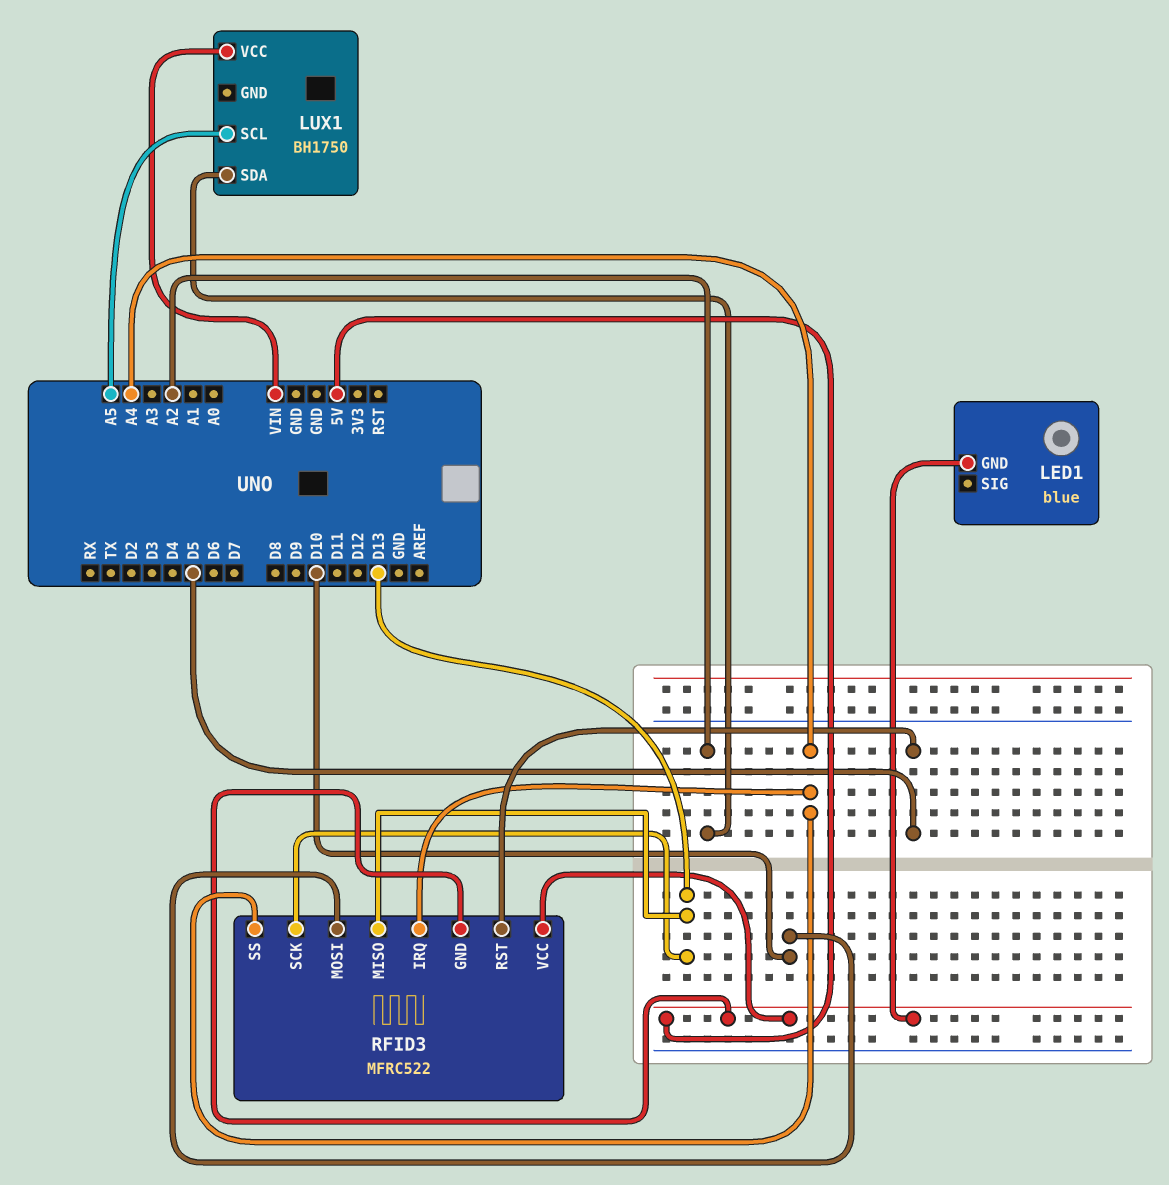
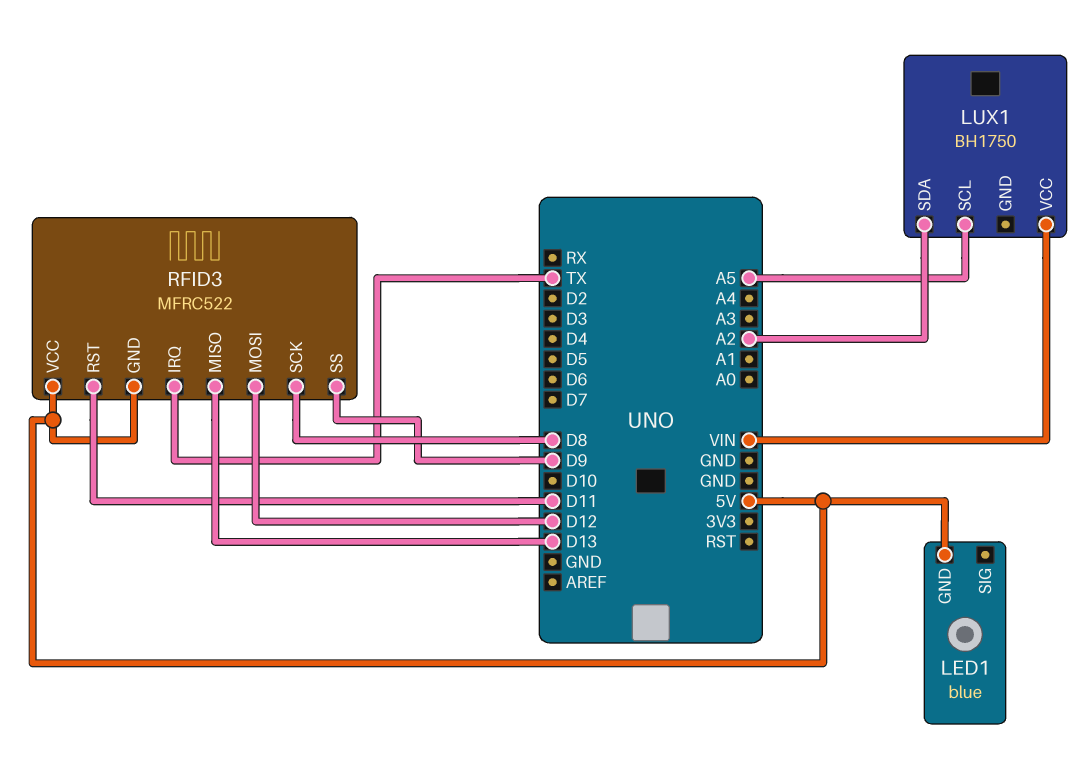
RFID3 pin IRQ: A4 -> TX
RFID3 pin MOSI: D10 -> D12
RFID3 pin RST: D5 -> D11
RFID3 pin SCK: D13 -> D8
RFID3 pin SS: A4 -> D9

